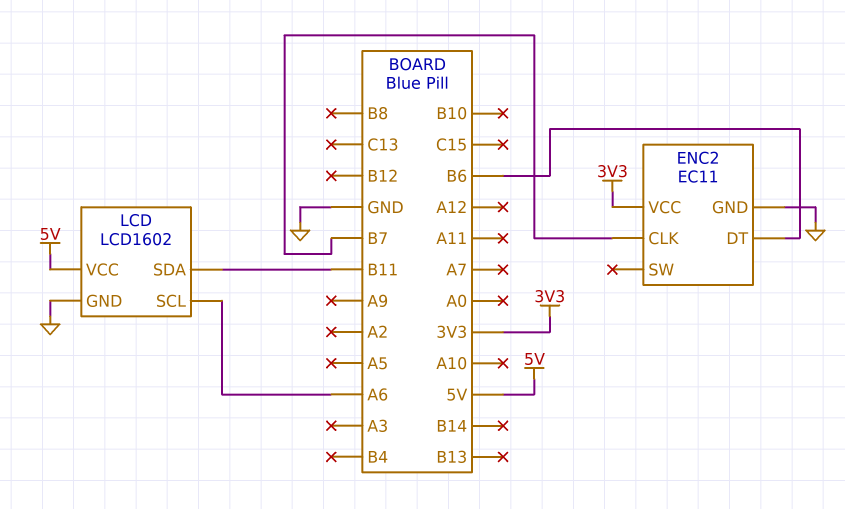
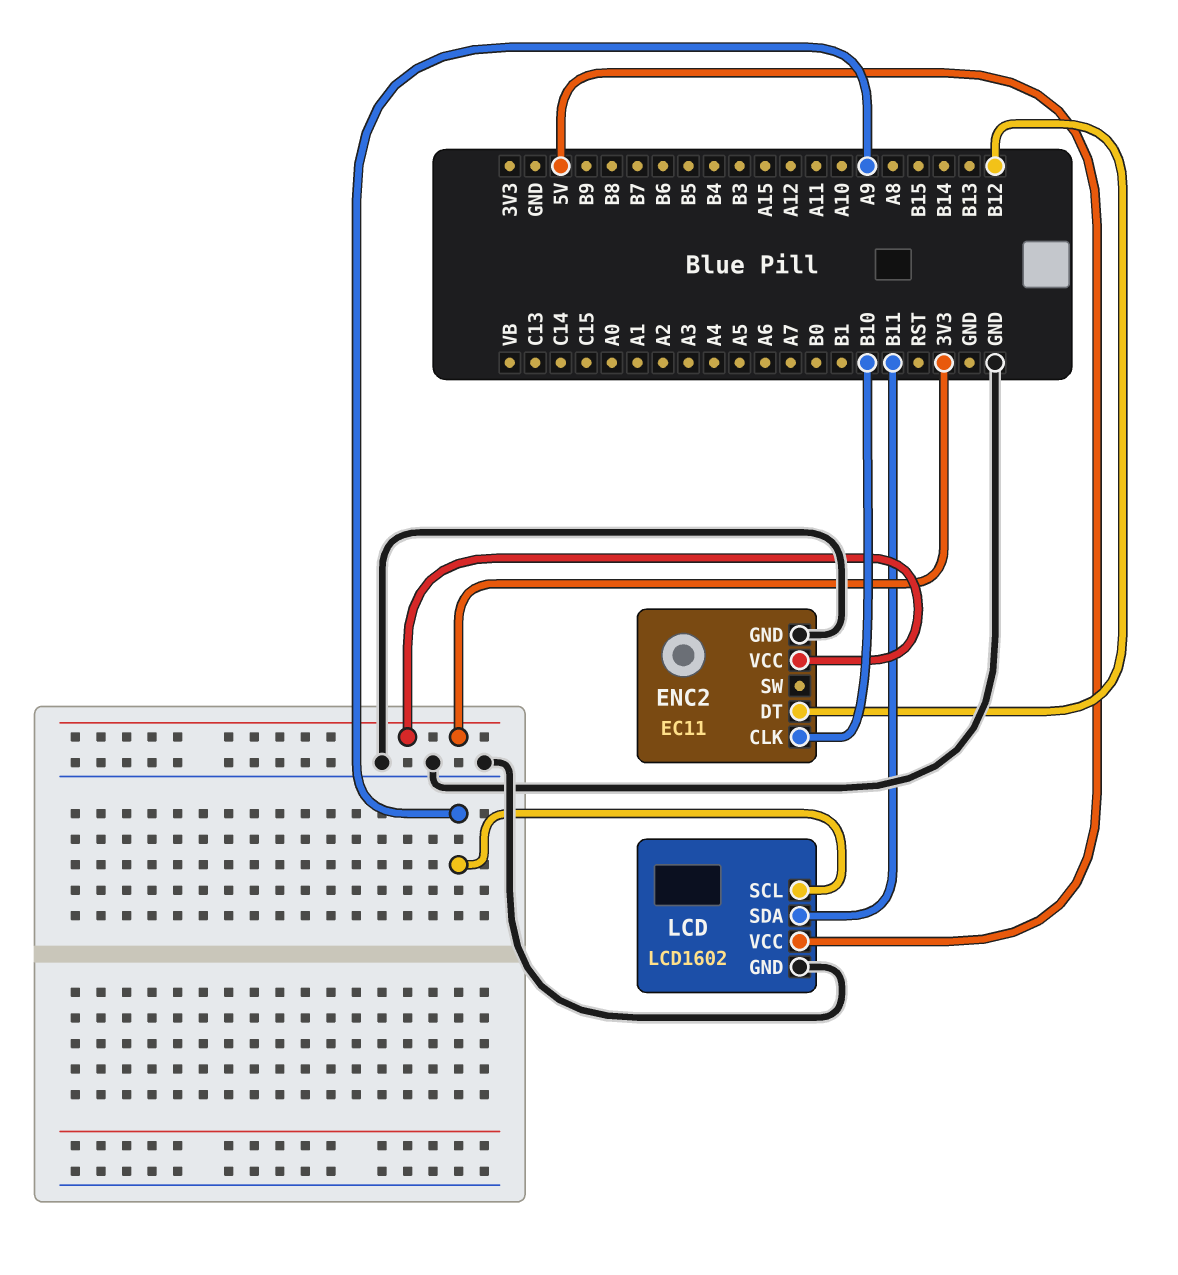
ENC2 pin CLK: B7 -> B10
ENC2 pin DT: B6 -> B12
LCD pin SCL: A6 -> A9

